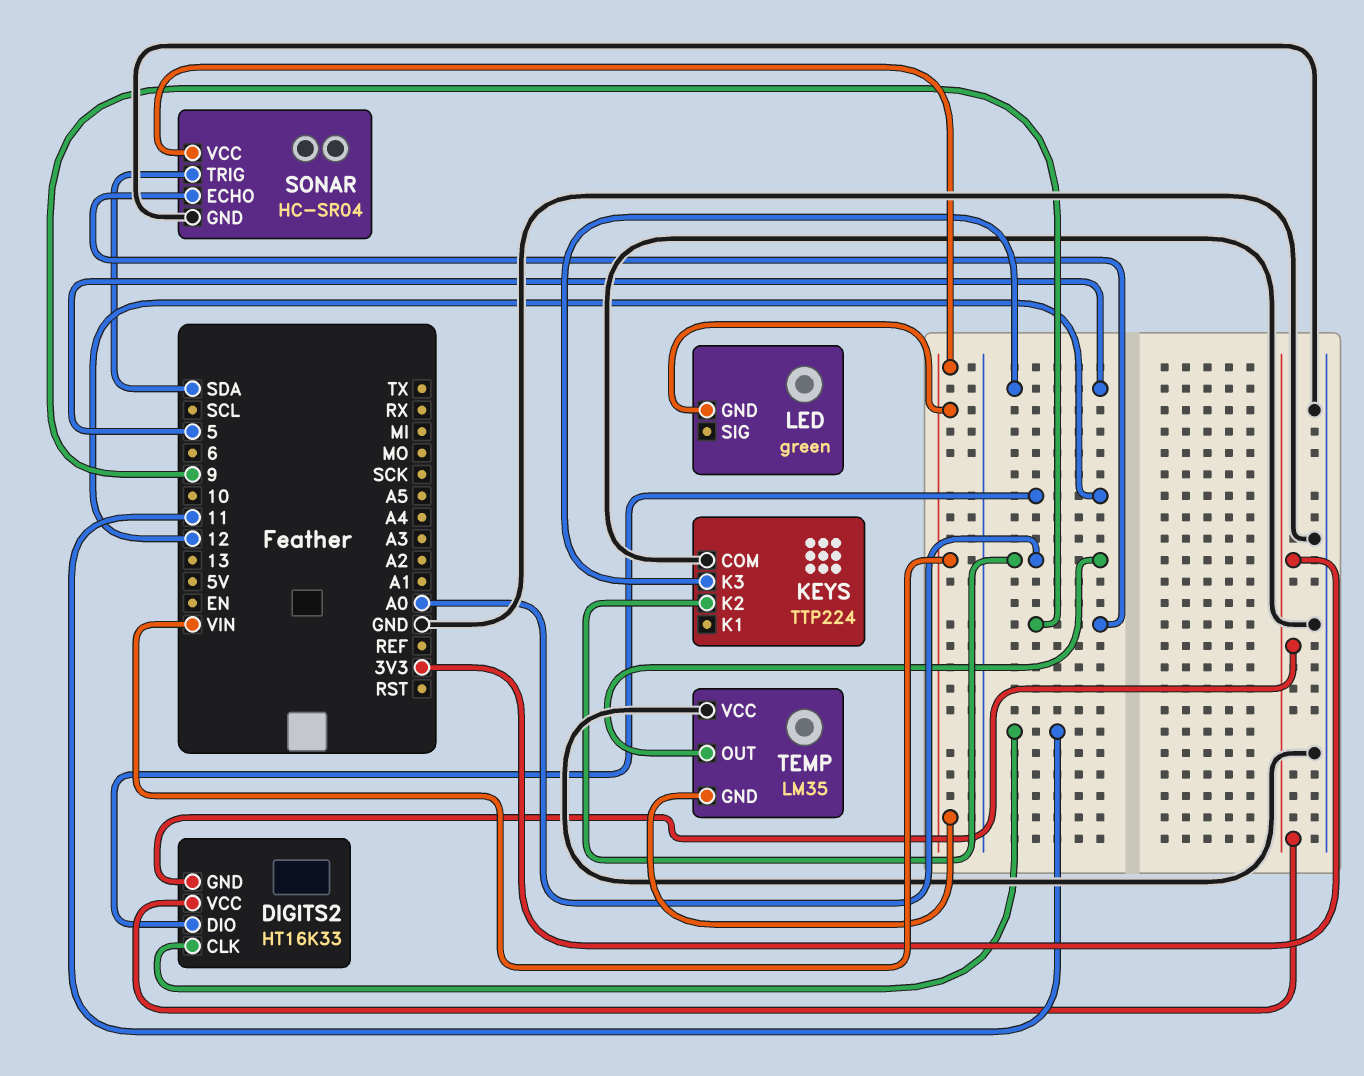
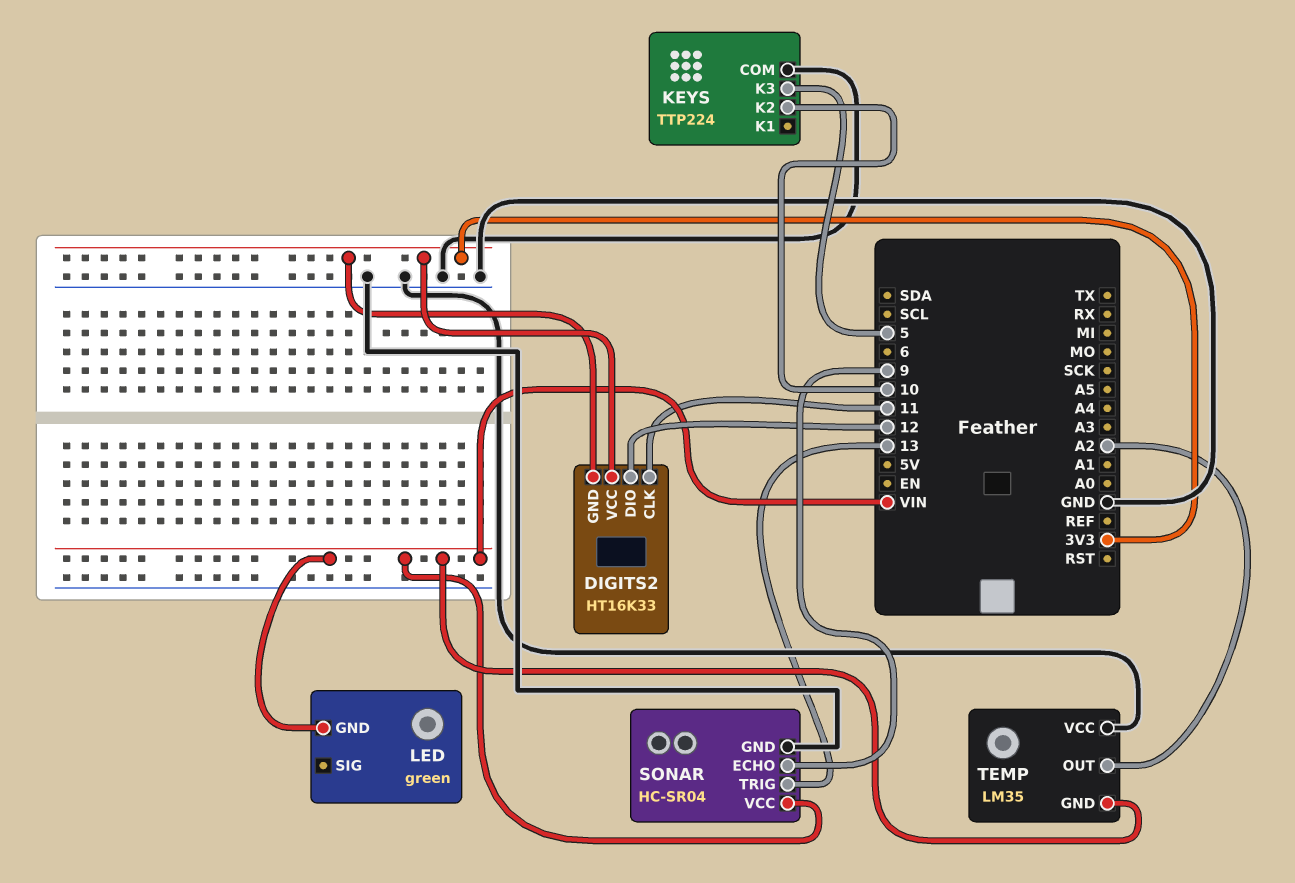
KEYS pin K2: A0 -> 10
SONAR pin TRIG: SDA -> 13
TEMP pin OUT: A0 -> A2

